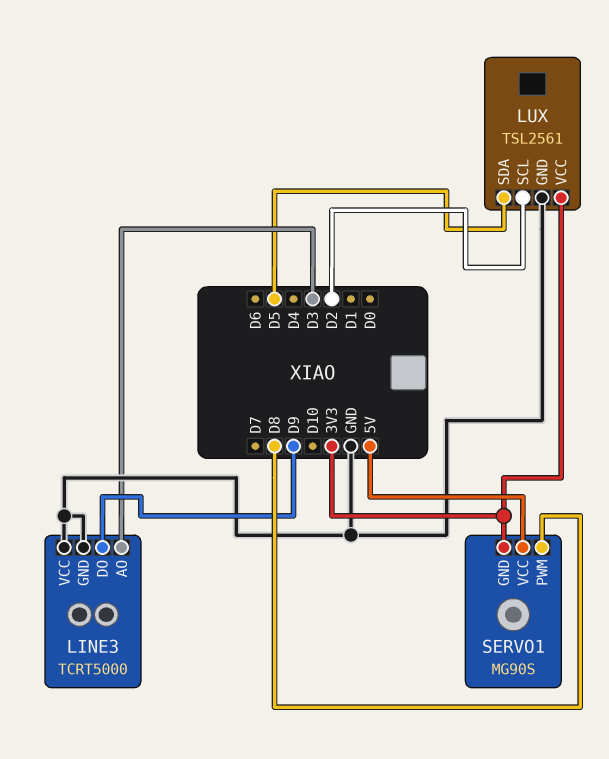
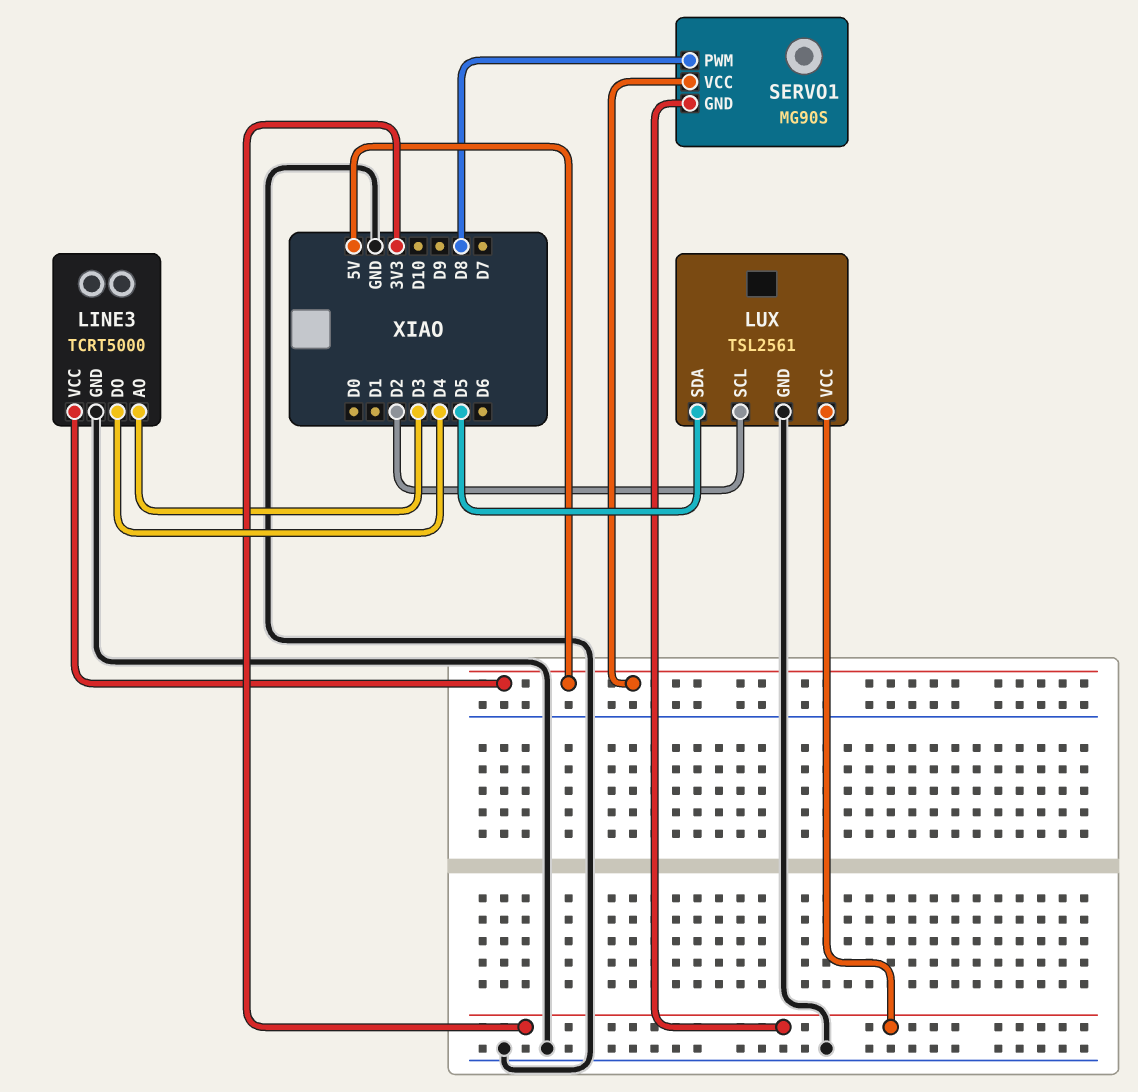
LINE3 pin DO: D9 -> D4
LINE3 pin VCC: GND -> 5V

